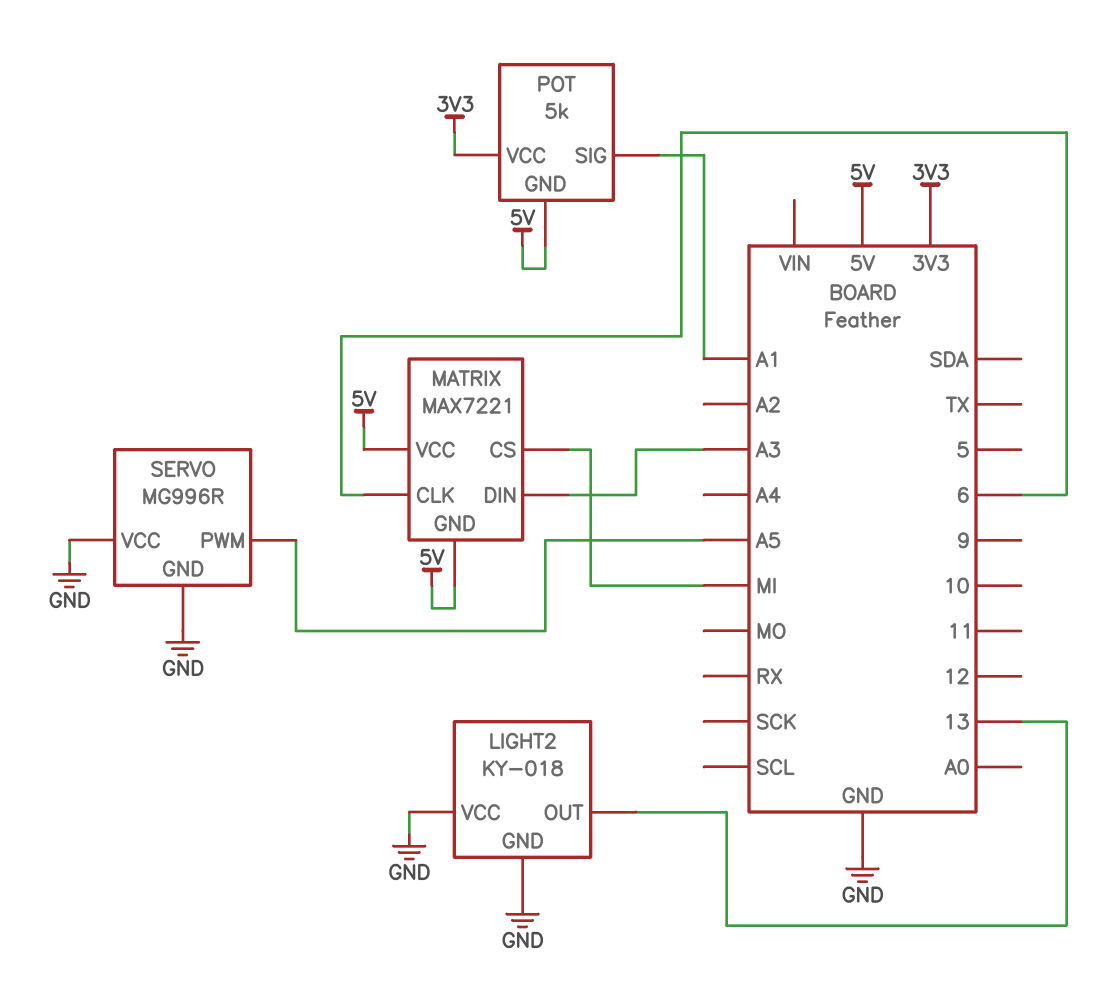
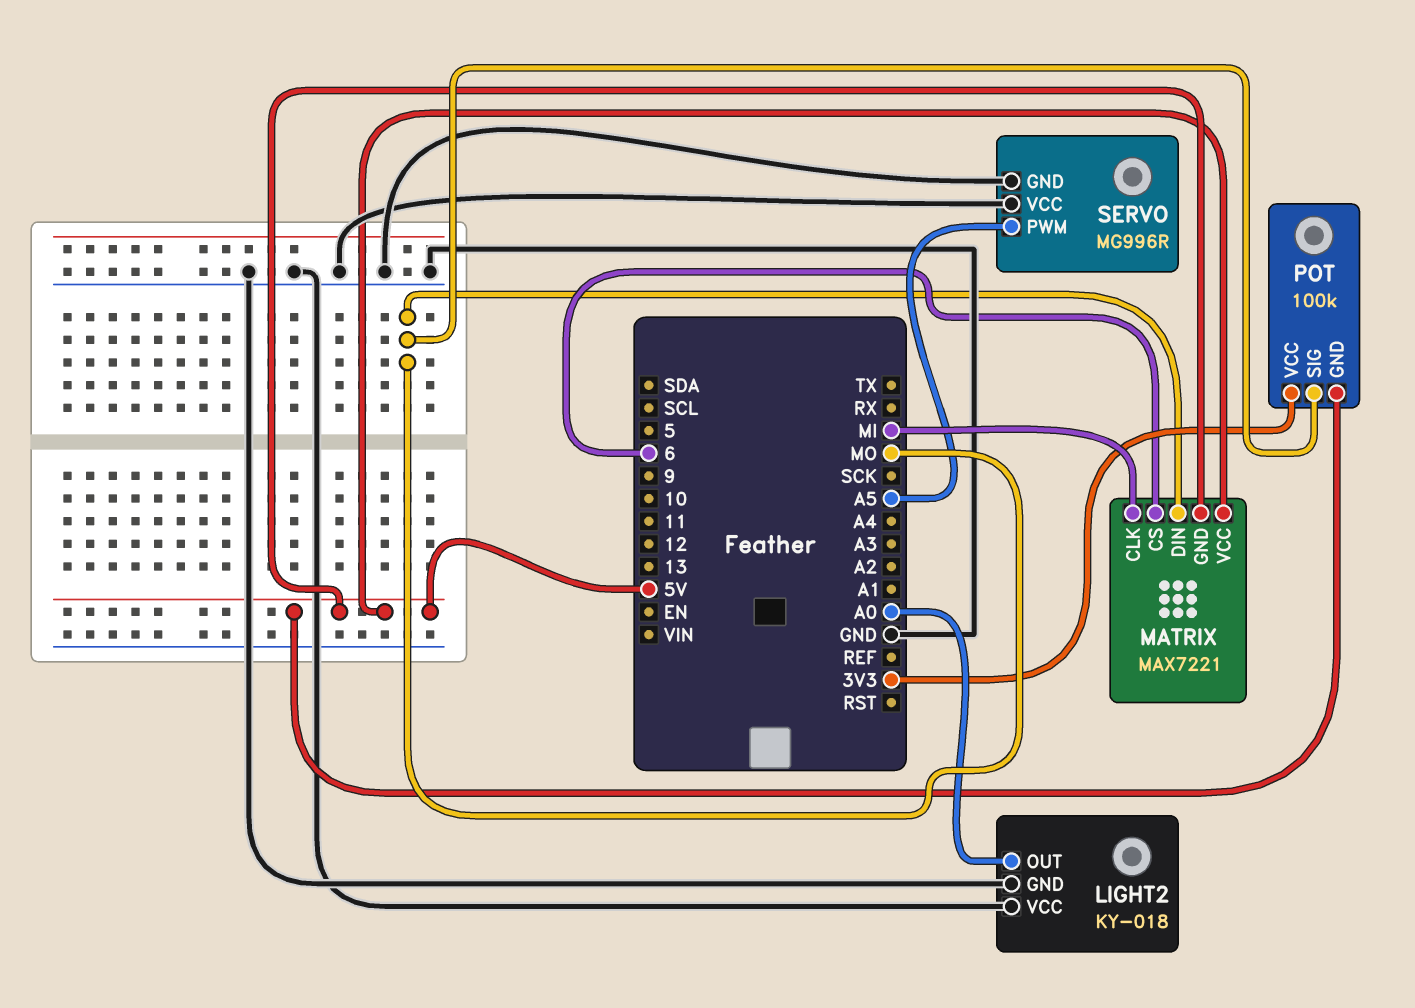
LIGHT2 pin OUT: 13 -> A0
MATRIX pin CLK: 6 -> MI
MATRIX pin CS: MI -> 6
MATRIX pin DIN: A3 -> MO
POT: 5k -> 100k
POT pin SIG: A1 -> MO

